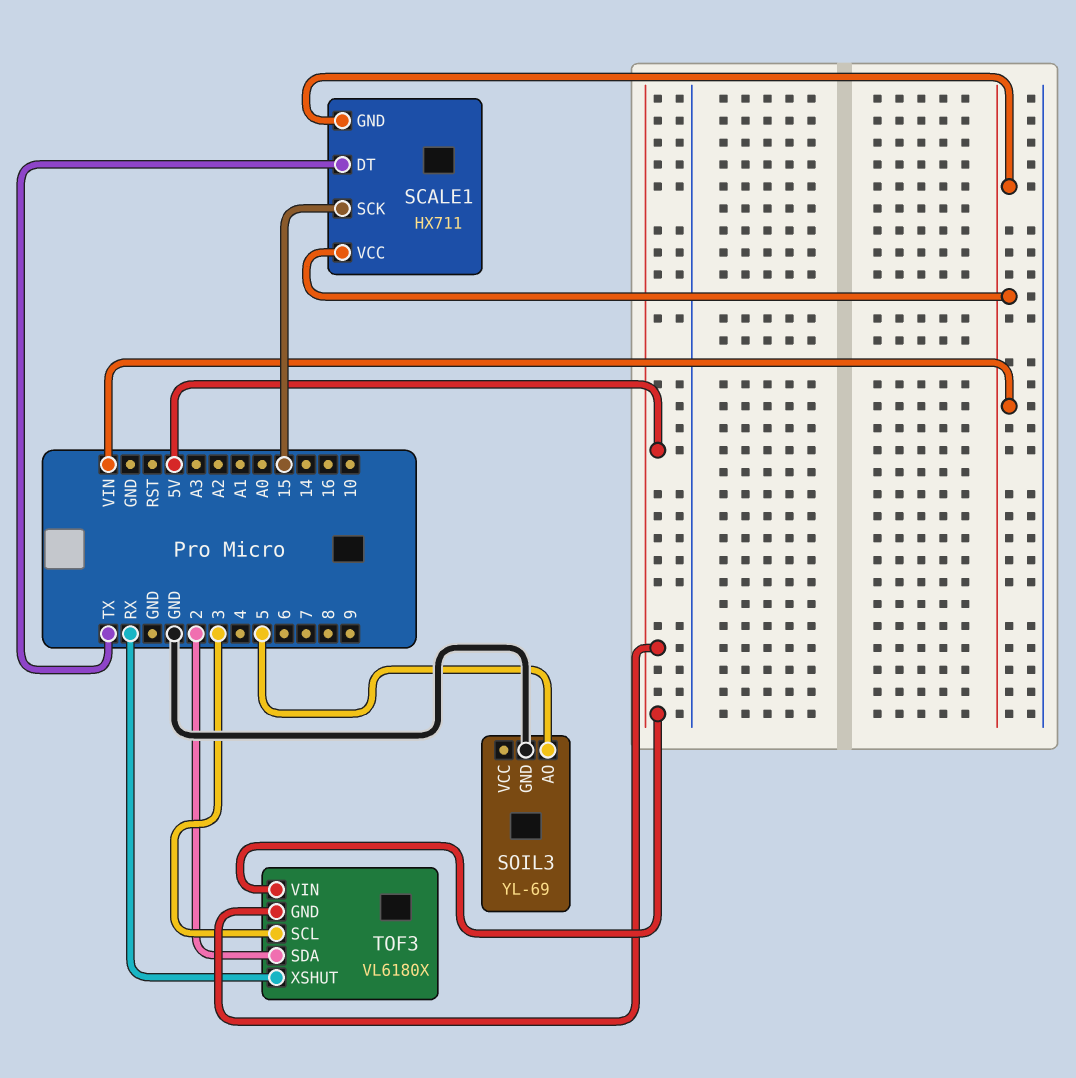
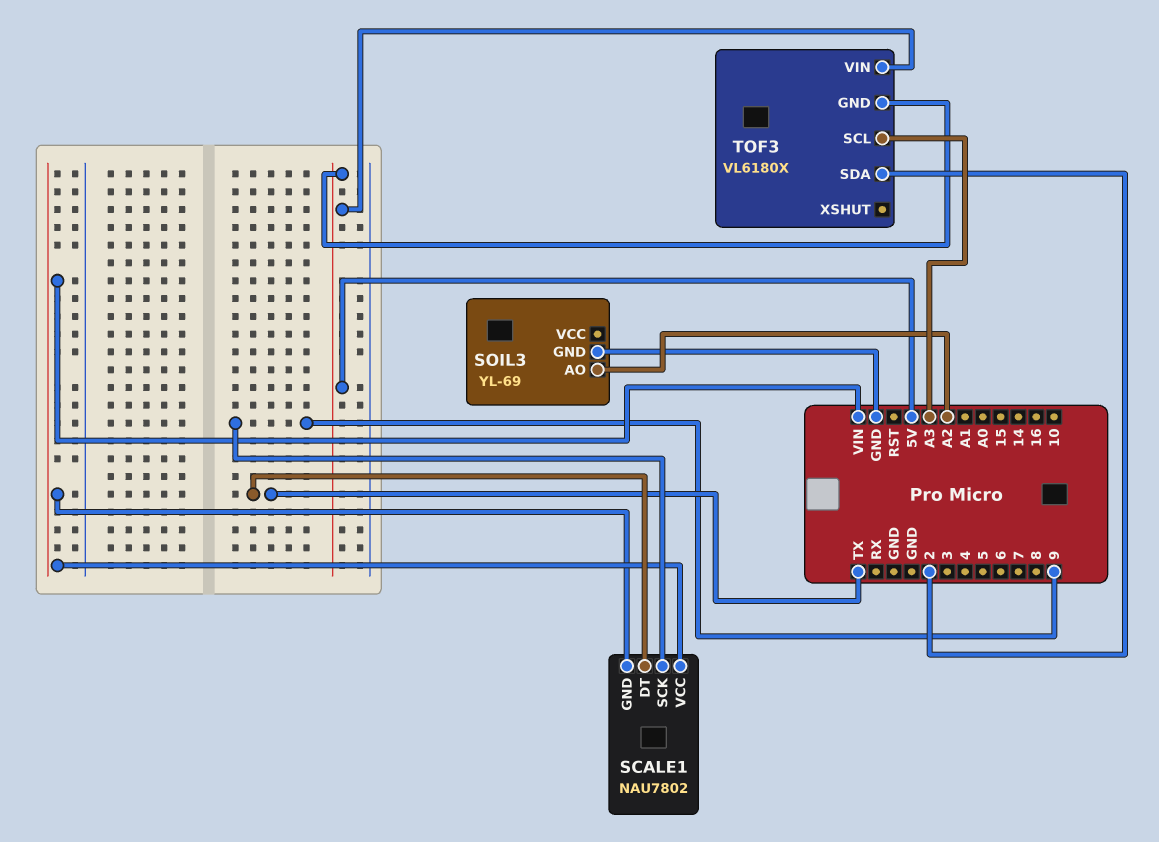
SCALE1: HX711 -> NAU7802
SCALE1 pin SCK: 15 -> 9
SOIL3 pin AO: 5 -> A2
TOF3 pin SCL: 3 -> A3
TOF3 pin XSHUT: RX -> none

